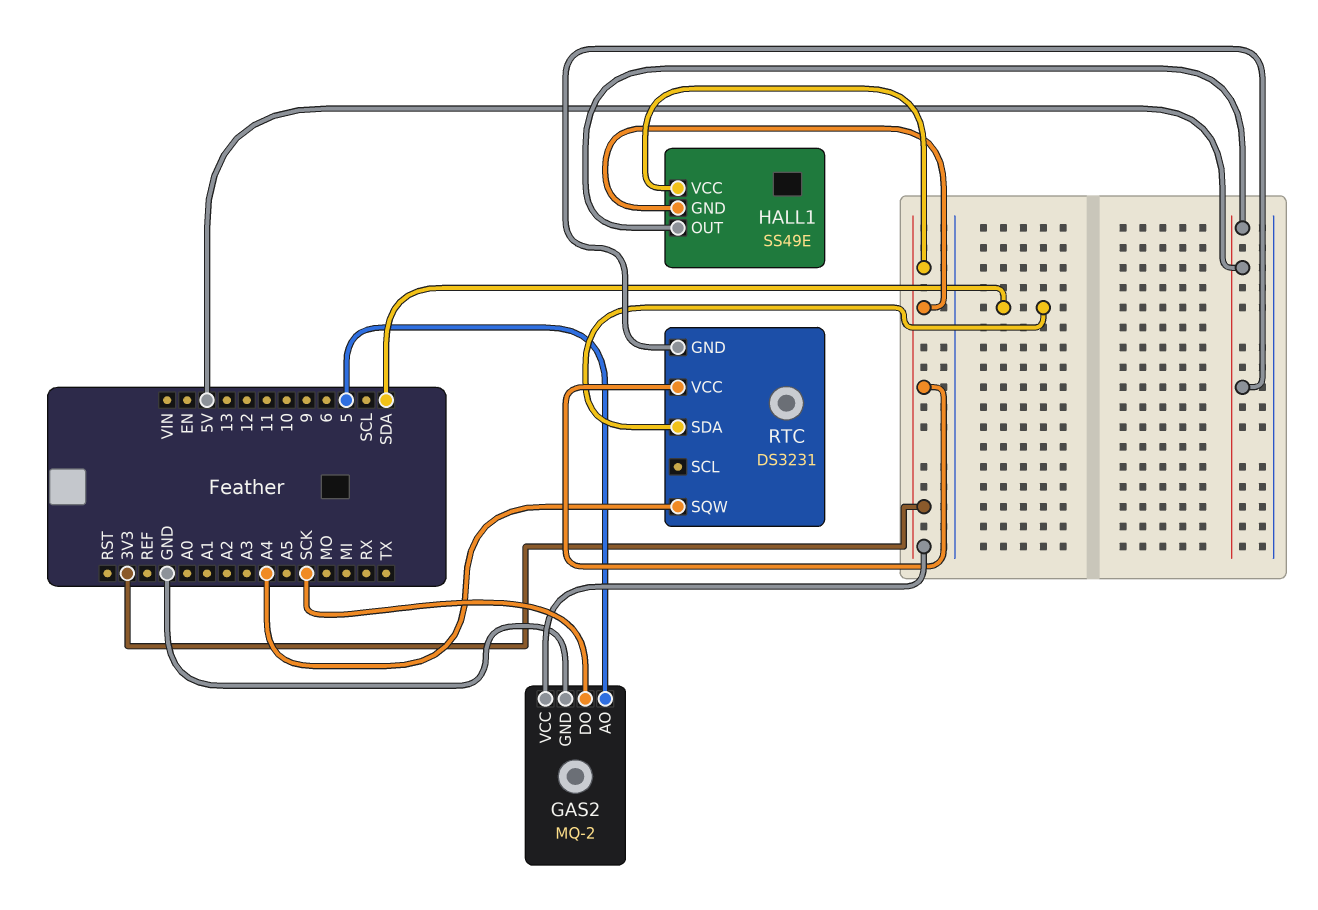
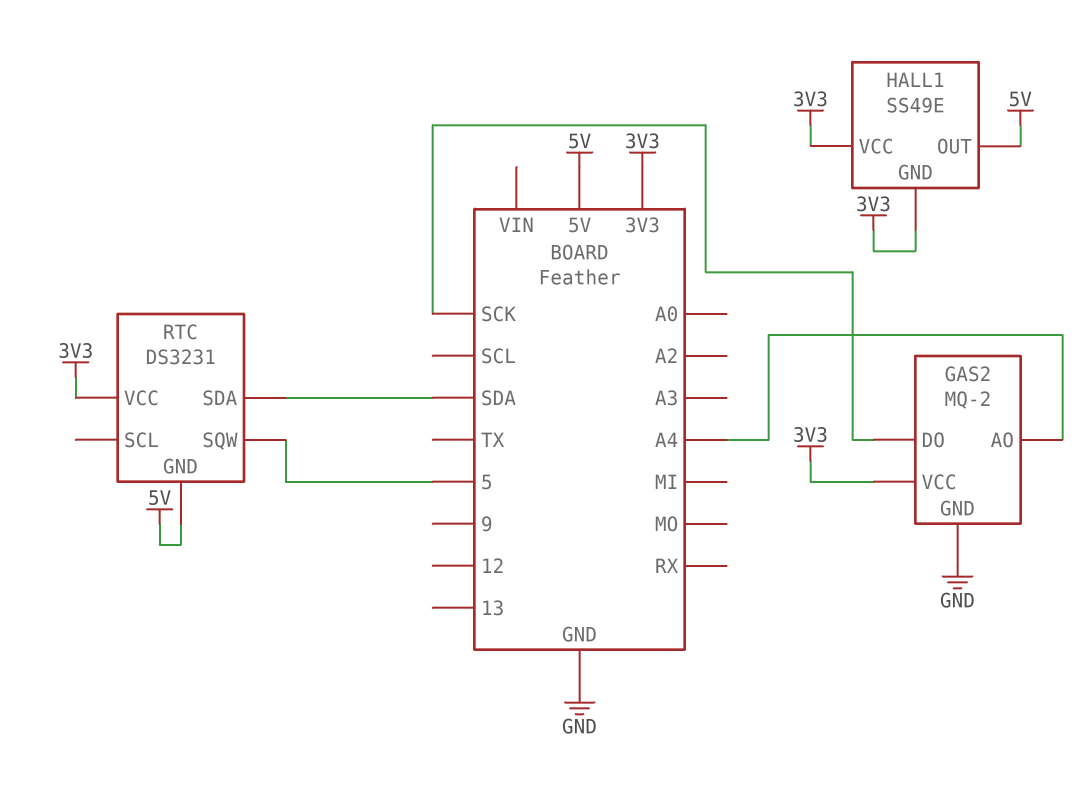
GAS2 pin AO: 5 -> A4
RTC pin SQW: A4 -> 5

